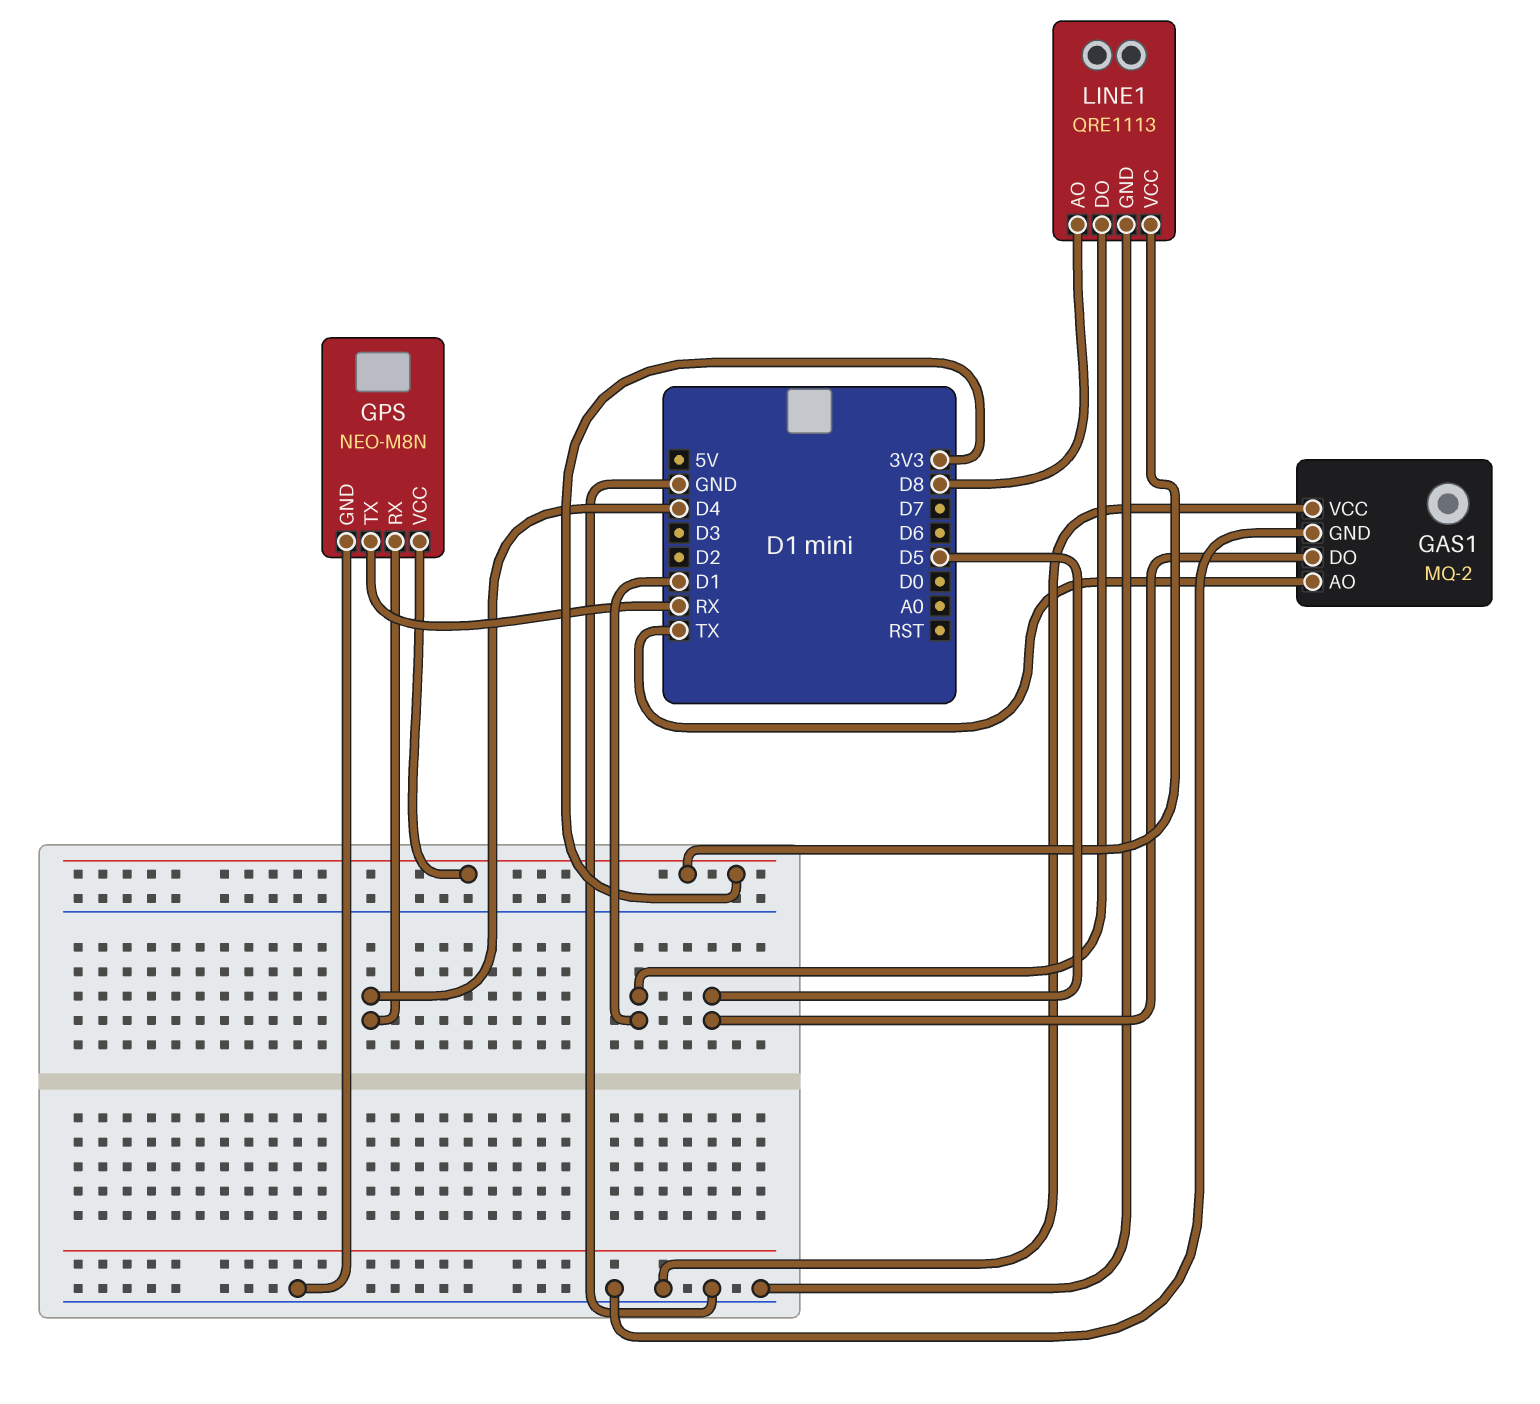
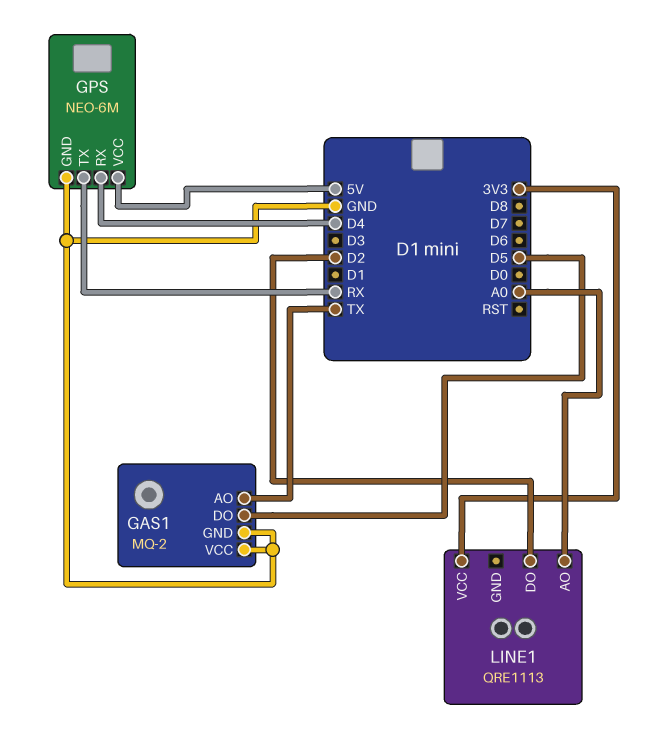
GPS: NEO-M8N -> NEO-6M
GPS pin VCC: 3V3 -> 5V
LINE1 pin AO: D8 -> A0
LINE1 pin DO: D1 -> D2
LINE1 pin GND: GND -> none

